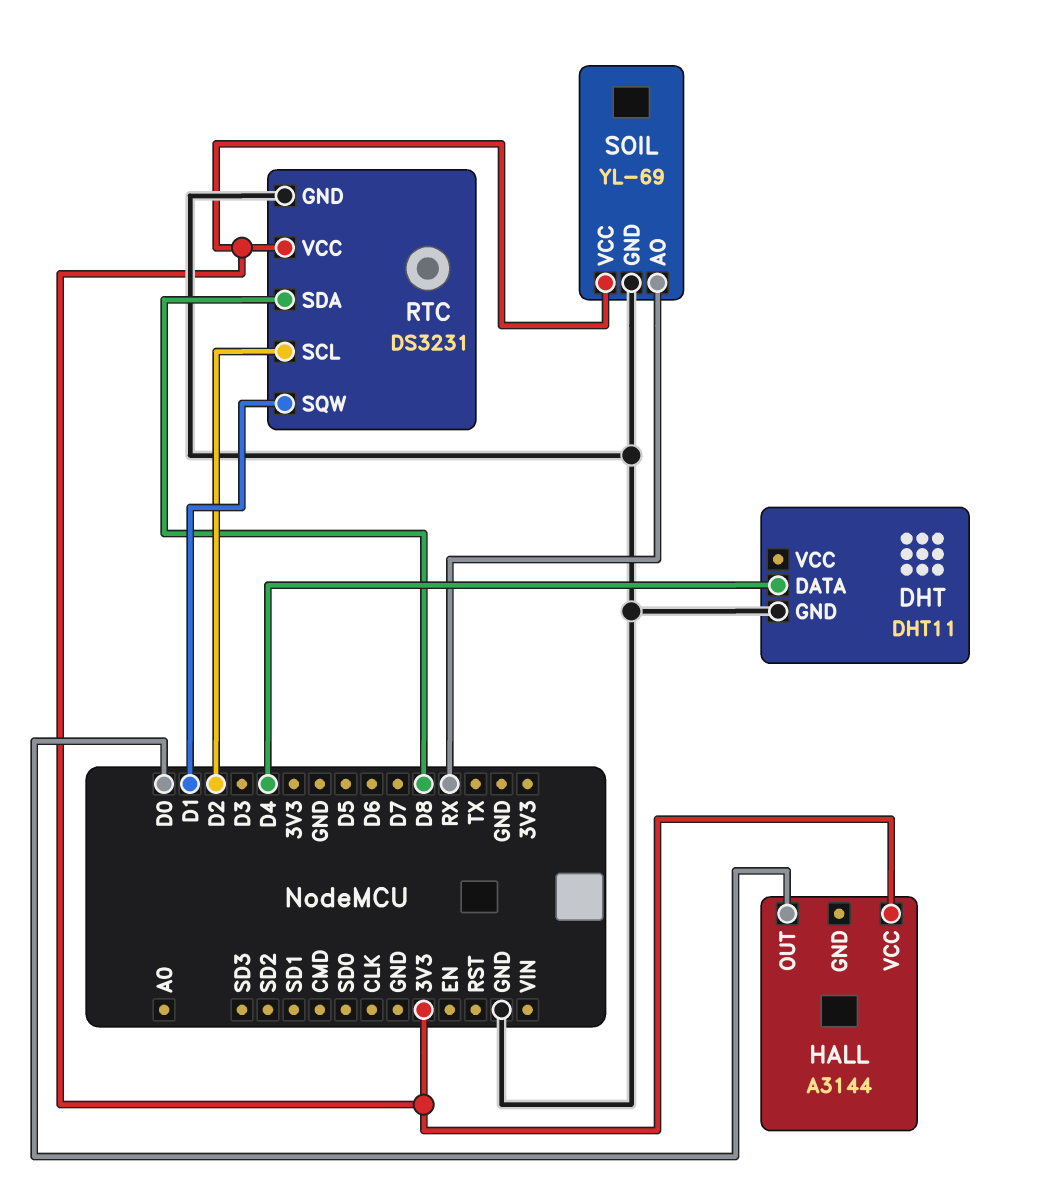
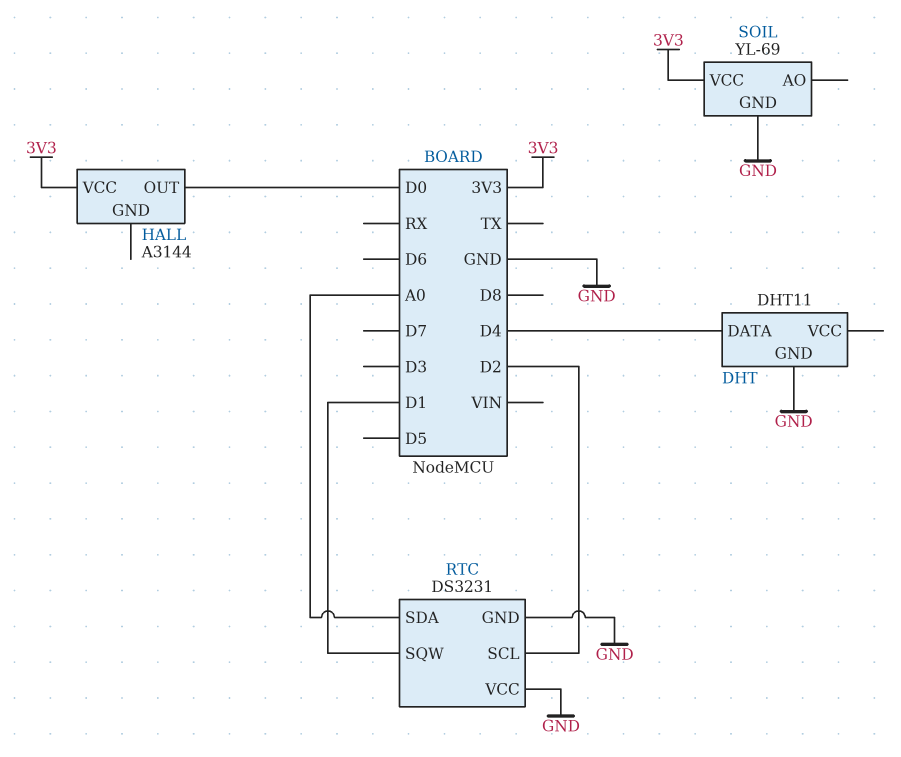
RTC pin SDA: D8 -> A0
RTC pin VCC: 3V3 -> GND
SOIL pin AO: RX -> none

